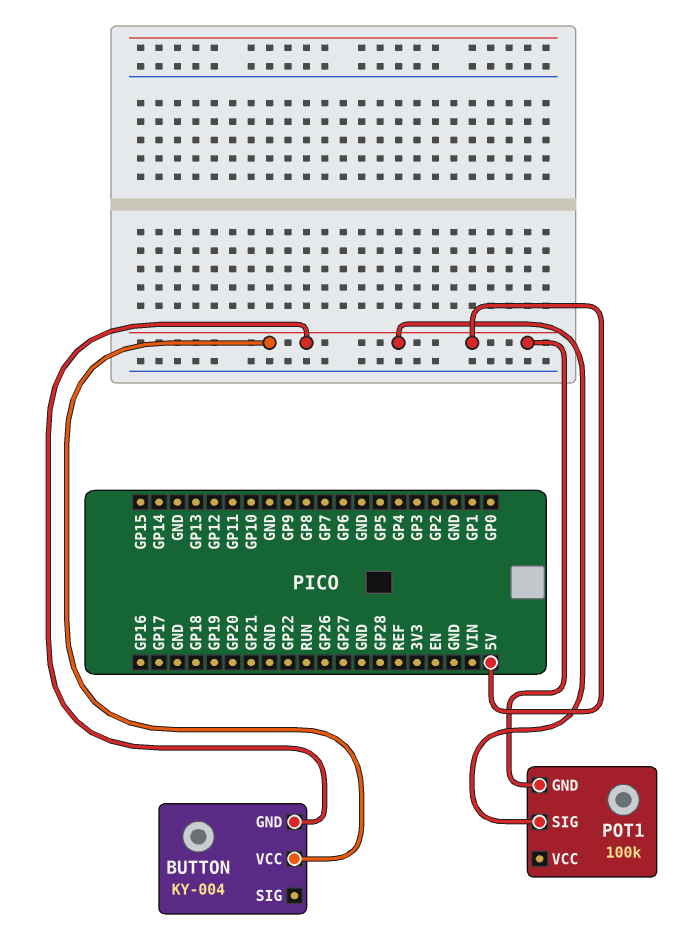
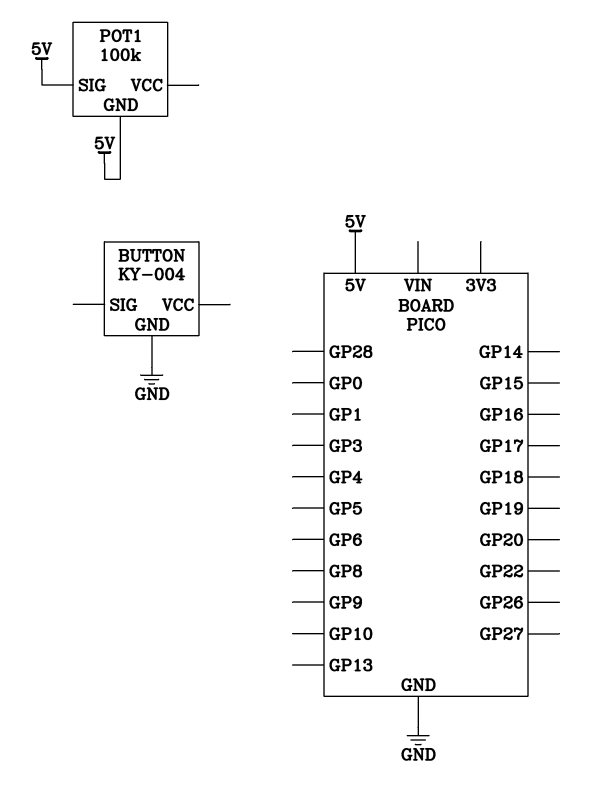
BUTTON pin GND: 5V -> GND
BUTTON pin VCC: 5V -> none

